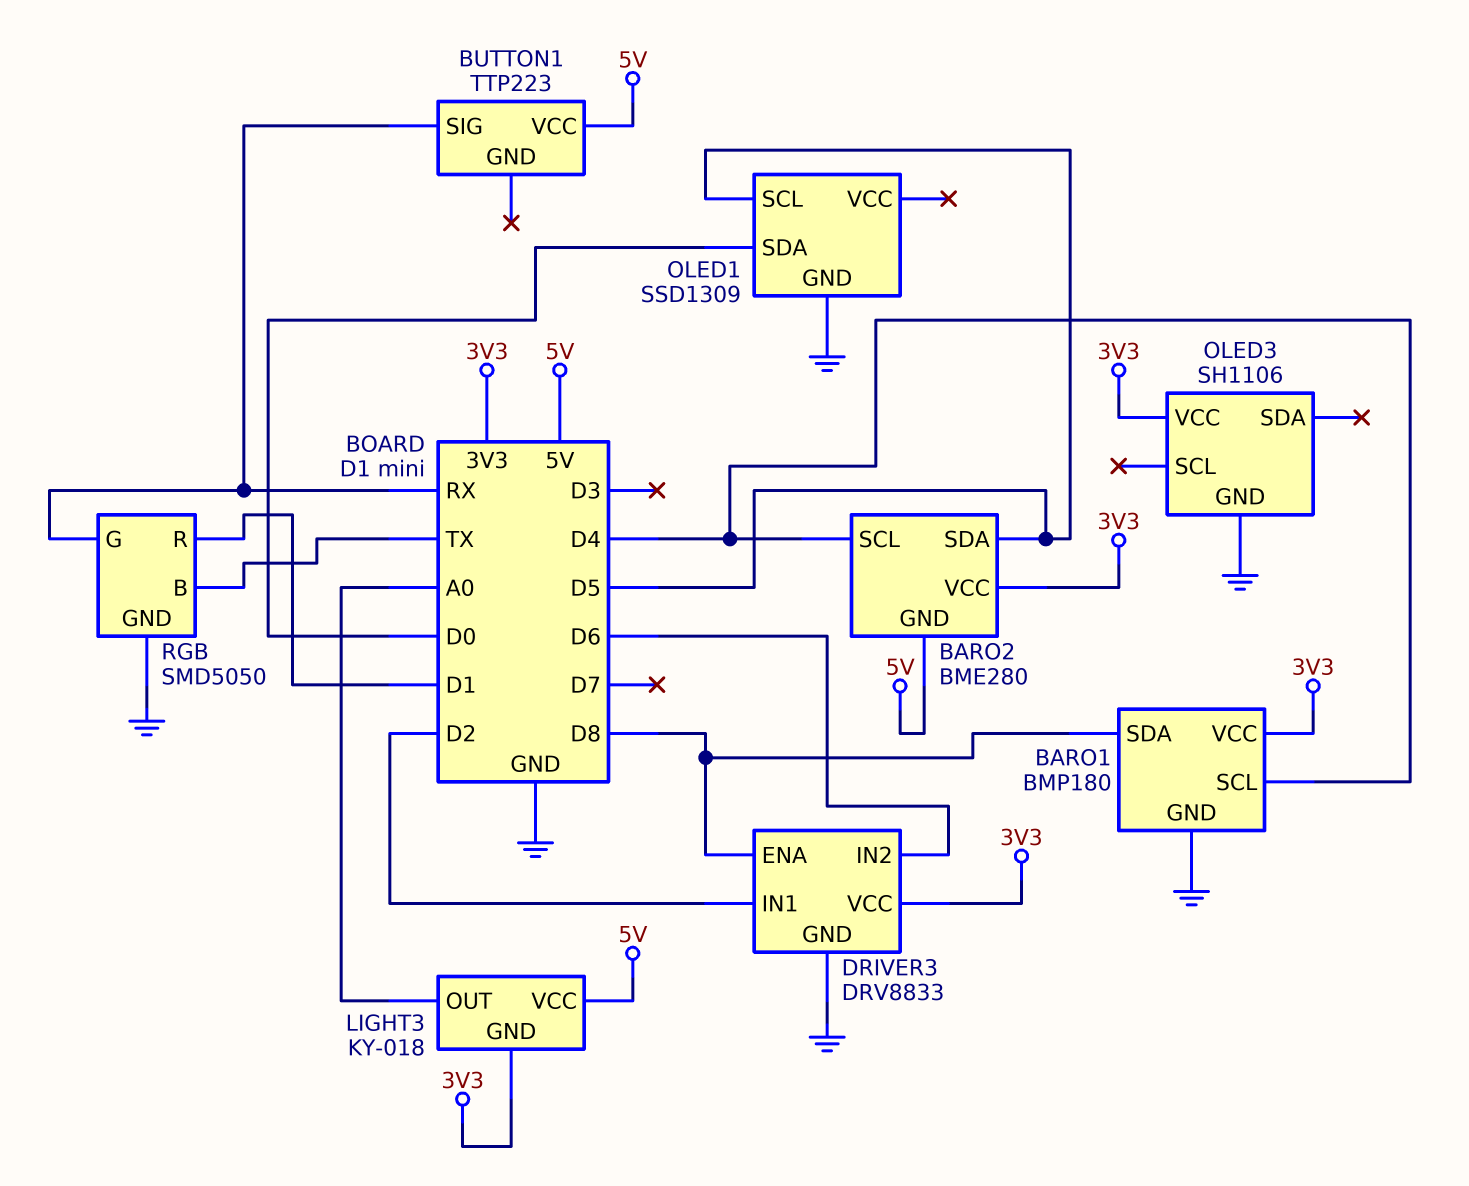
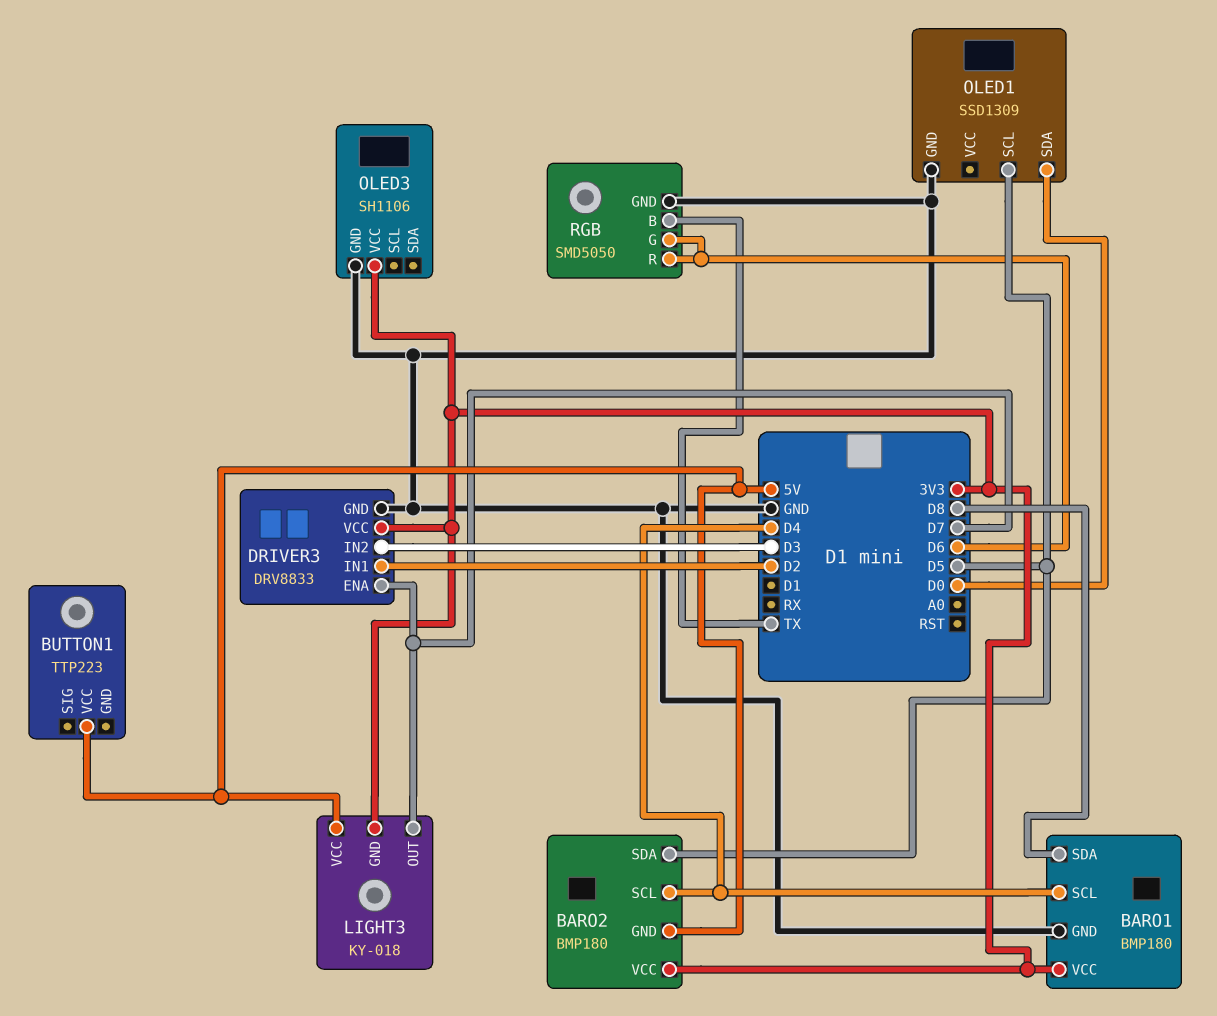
BARO2: BME280 -> BMP180
BUTTON1 pin SIG: RX -> none
DRIVER3 pin ENA: D8 -> D7
DRIVER3 pin IN2: D6 -> D3
LIGHT3 pin OUT: A0 -> D7
RGB pin G: RX -> D6
RGB pin R: D1 -> D6

